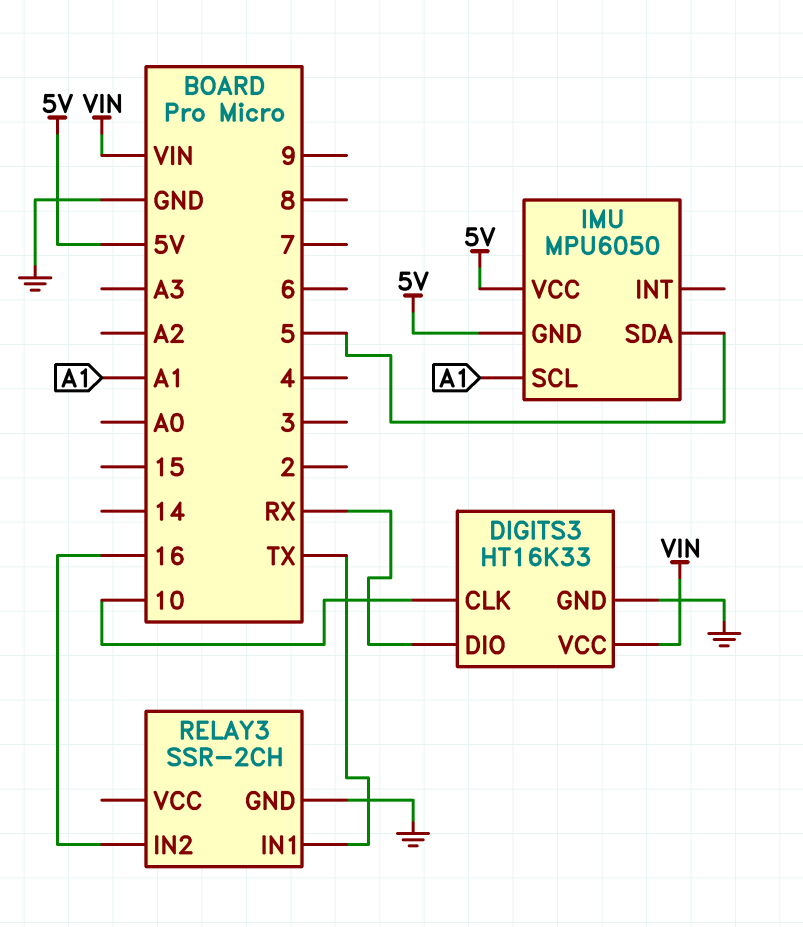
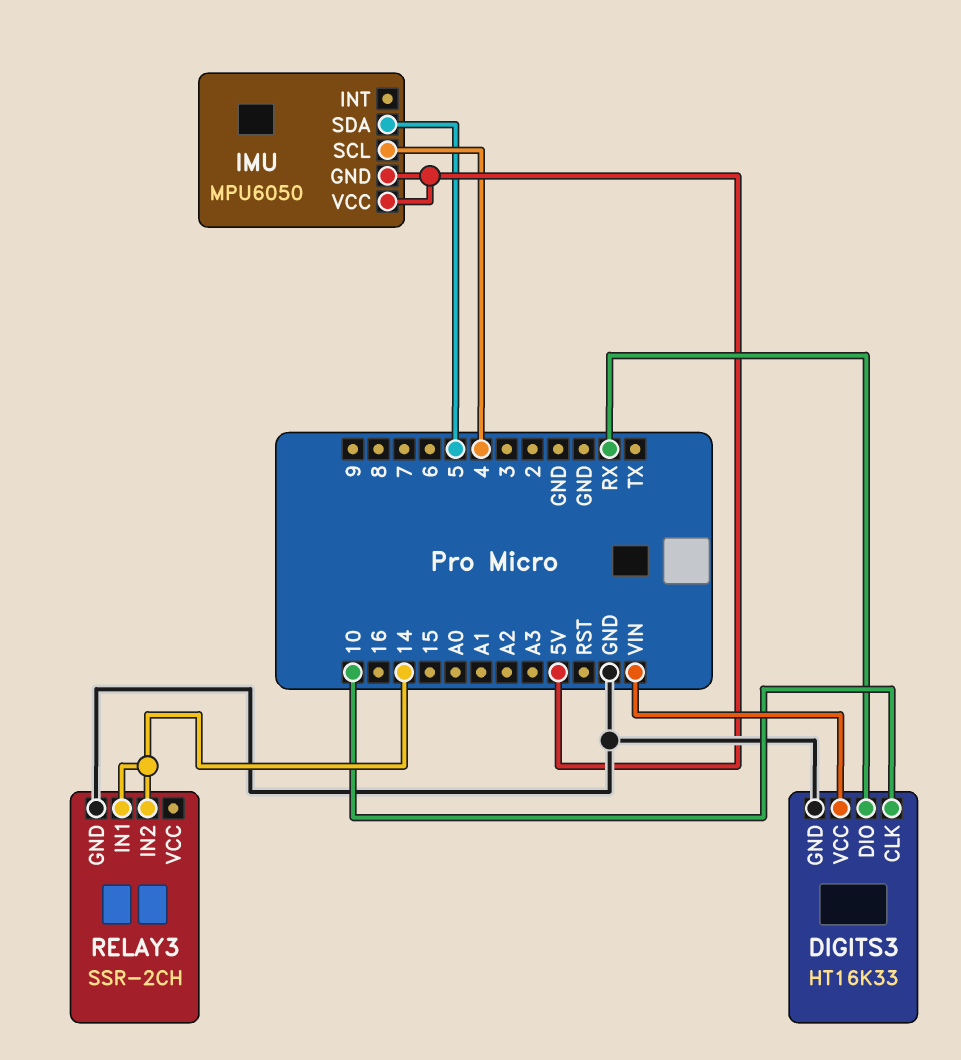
IMU pin SCL: A1 -> 4
RELAY3 pin IN1: TX -> 14
RELAY3 pin IN2: 16 -> 14

